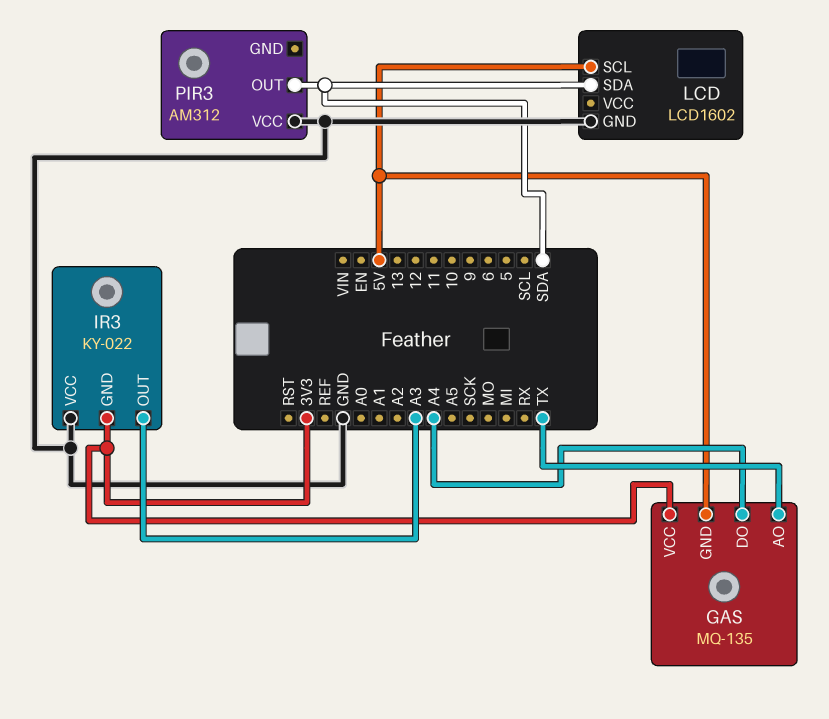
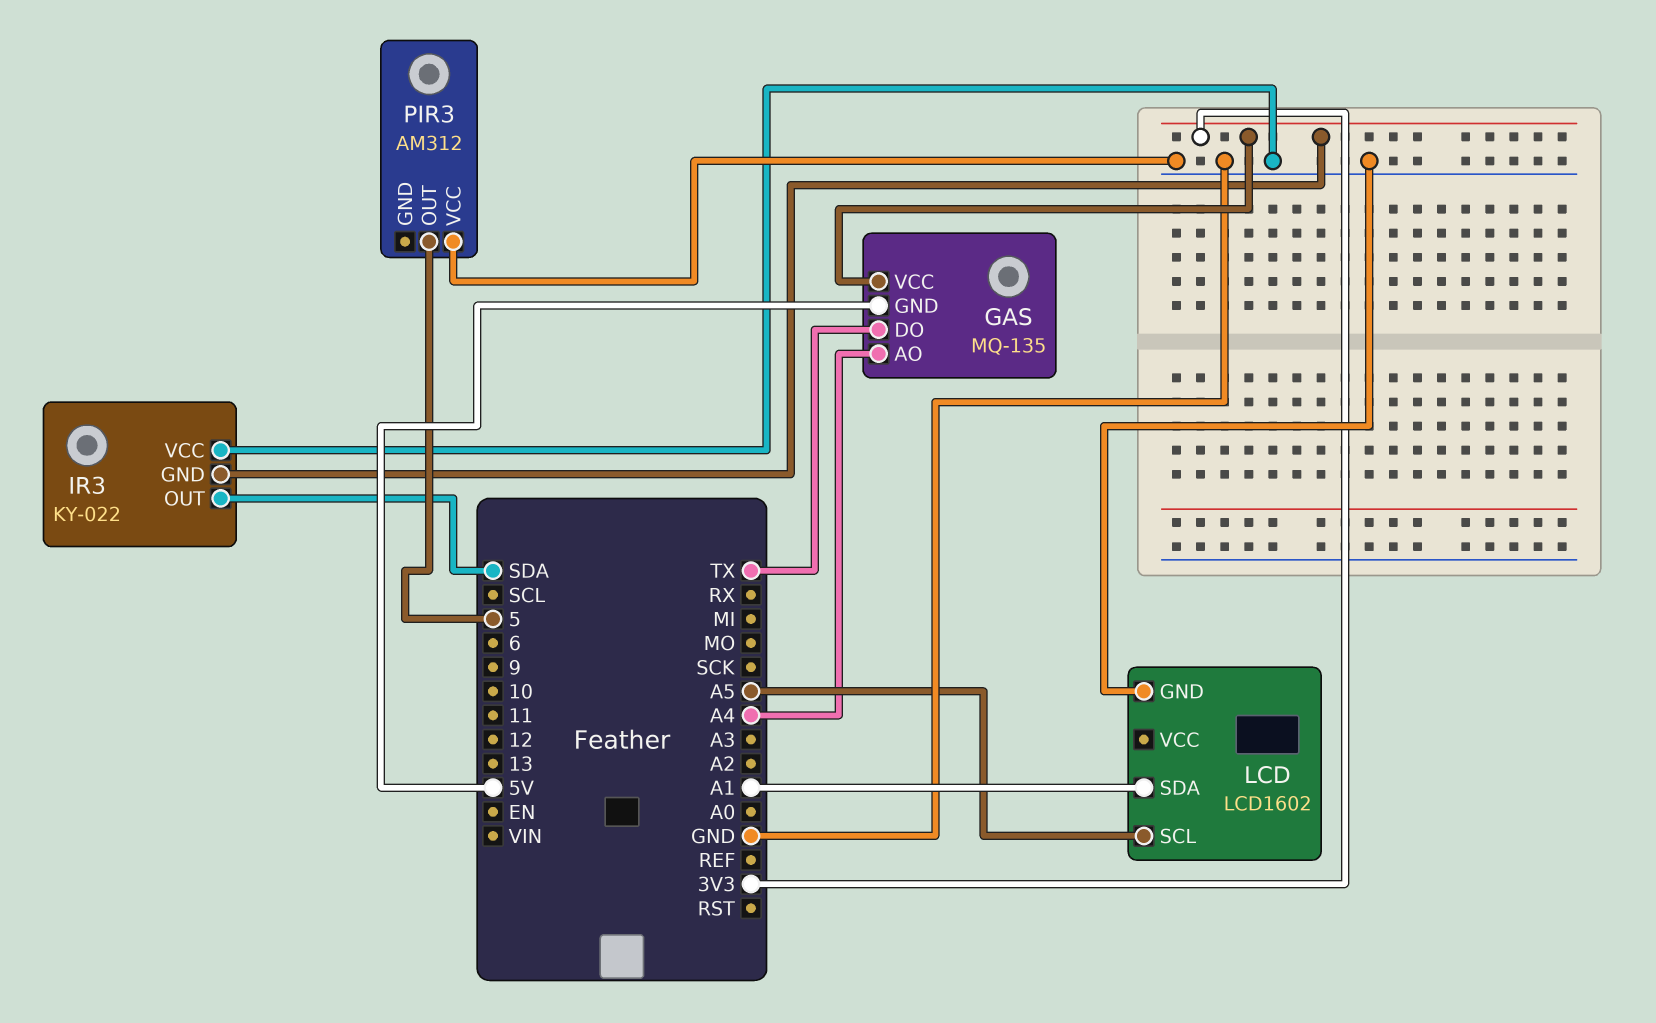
GAS pin AO: TX -> A4
GAS pin DO: A4 -> TX
IR3 pin OUT: A3 -> SDA
LCD pin SCL: 5V -> A5
LCD pin SDA: SDA -> A1
PIR3 pin OUT: SDA -> 5

